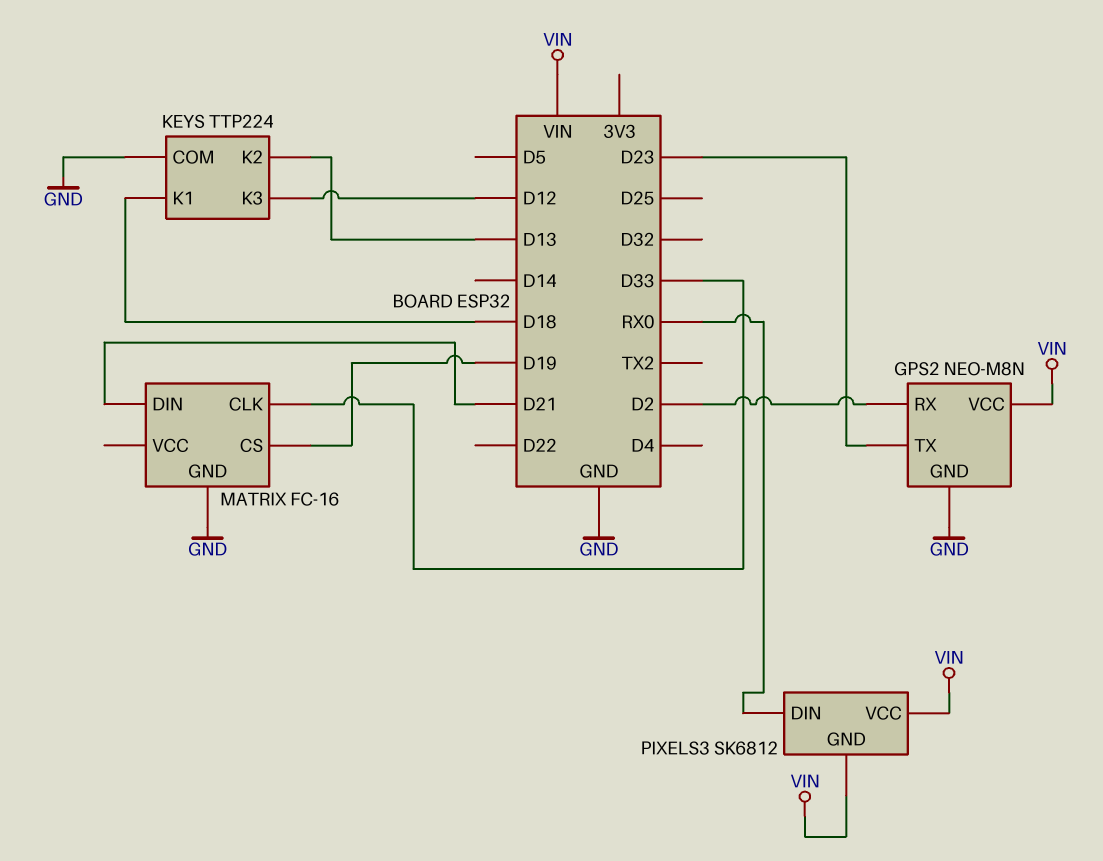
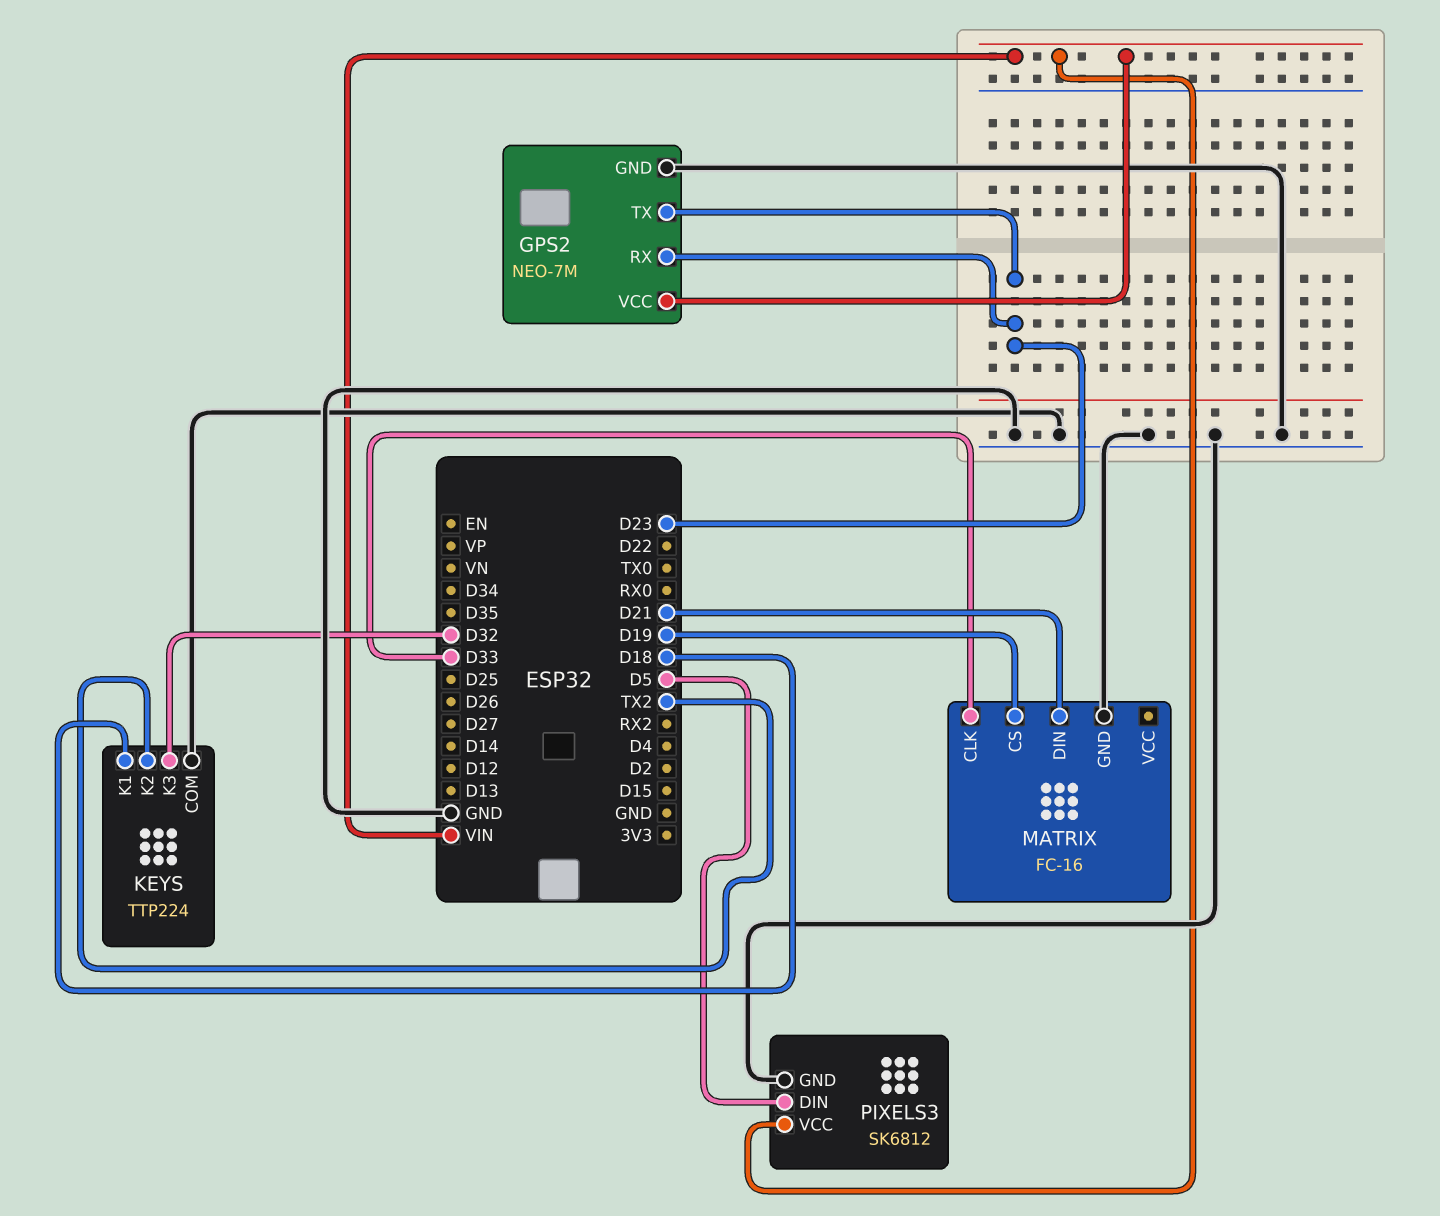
GPS2: NEO-M8N -> NEO-7M
GPS2 pin RX: D2 -> D23
KEYS pin K2: D13 -> TX2
KEYS pin K3: D12 -> D32
PIXELS3 pin DIN: RX0 -> D5
PIXELS3 pin GND: VIN -> GND

